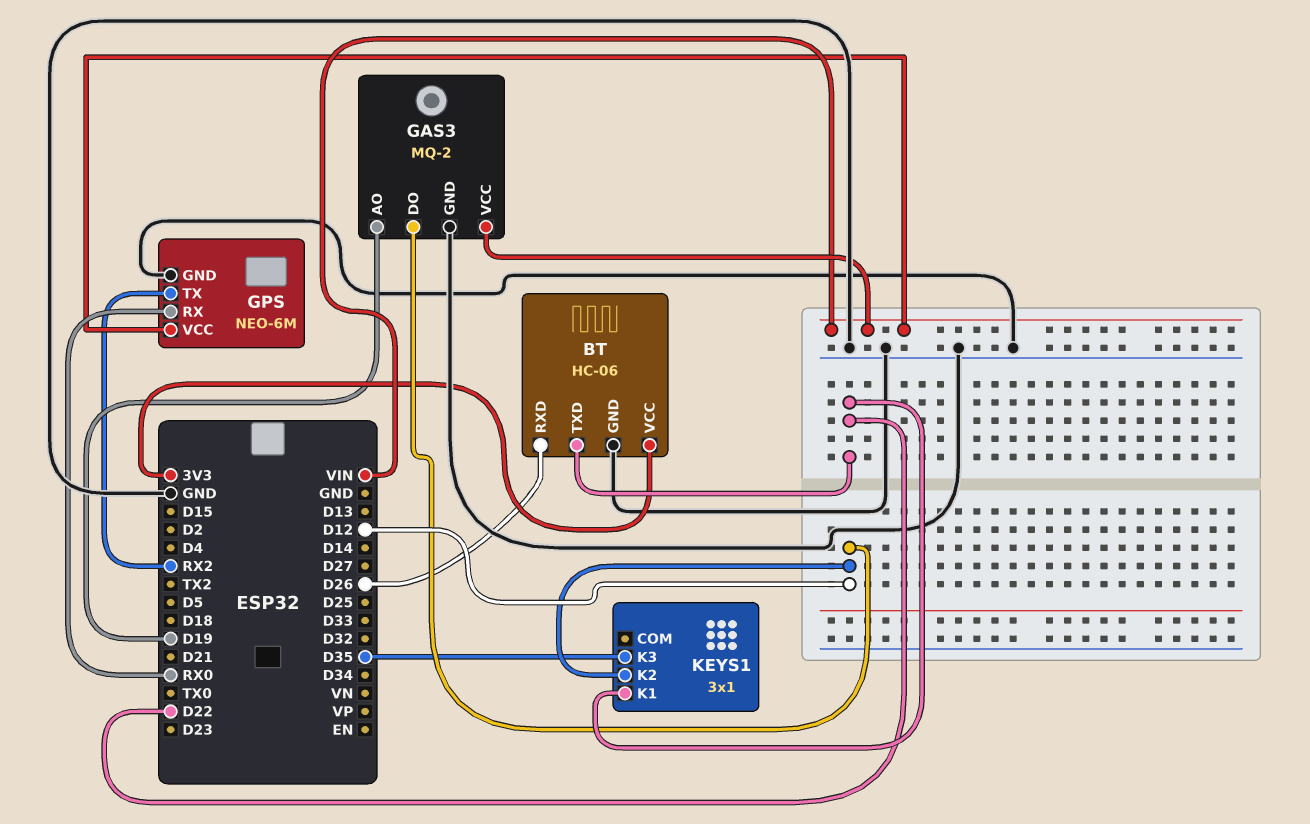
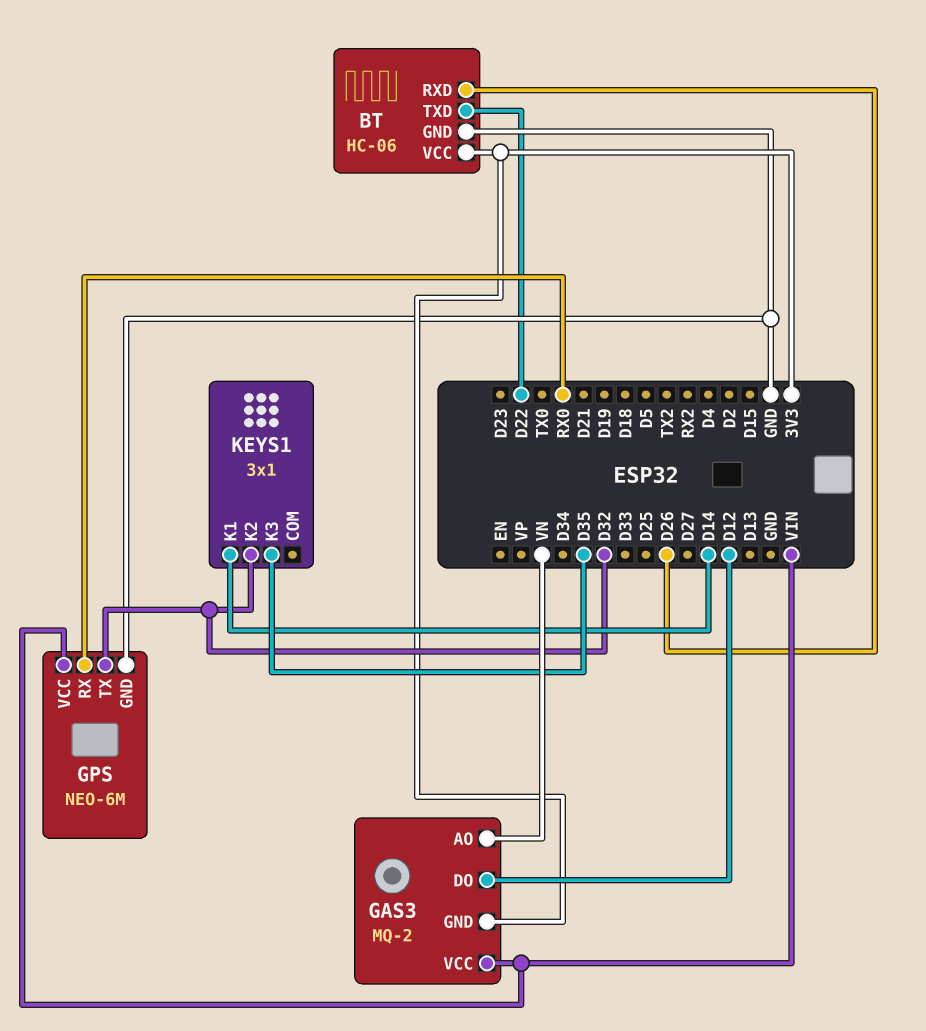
GAS3 pin AO: D19 -> VN
GAS3 pin GND: GND -> 3V3
GPS pin TX: RX2 -> D32
KEYS1 pin K1: D22 -> D14
KEYS1 pin K2: D12 -> D32

